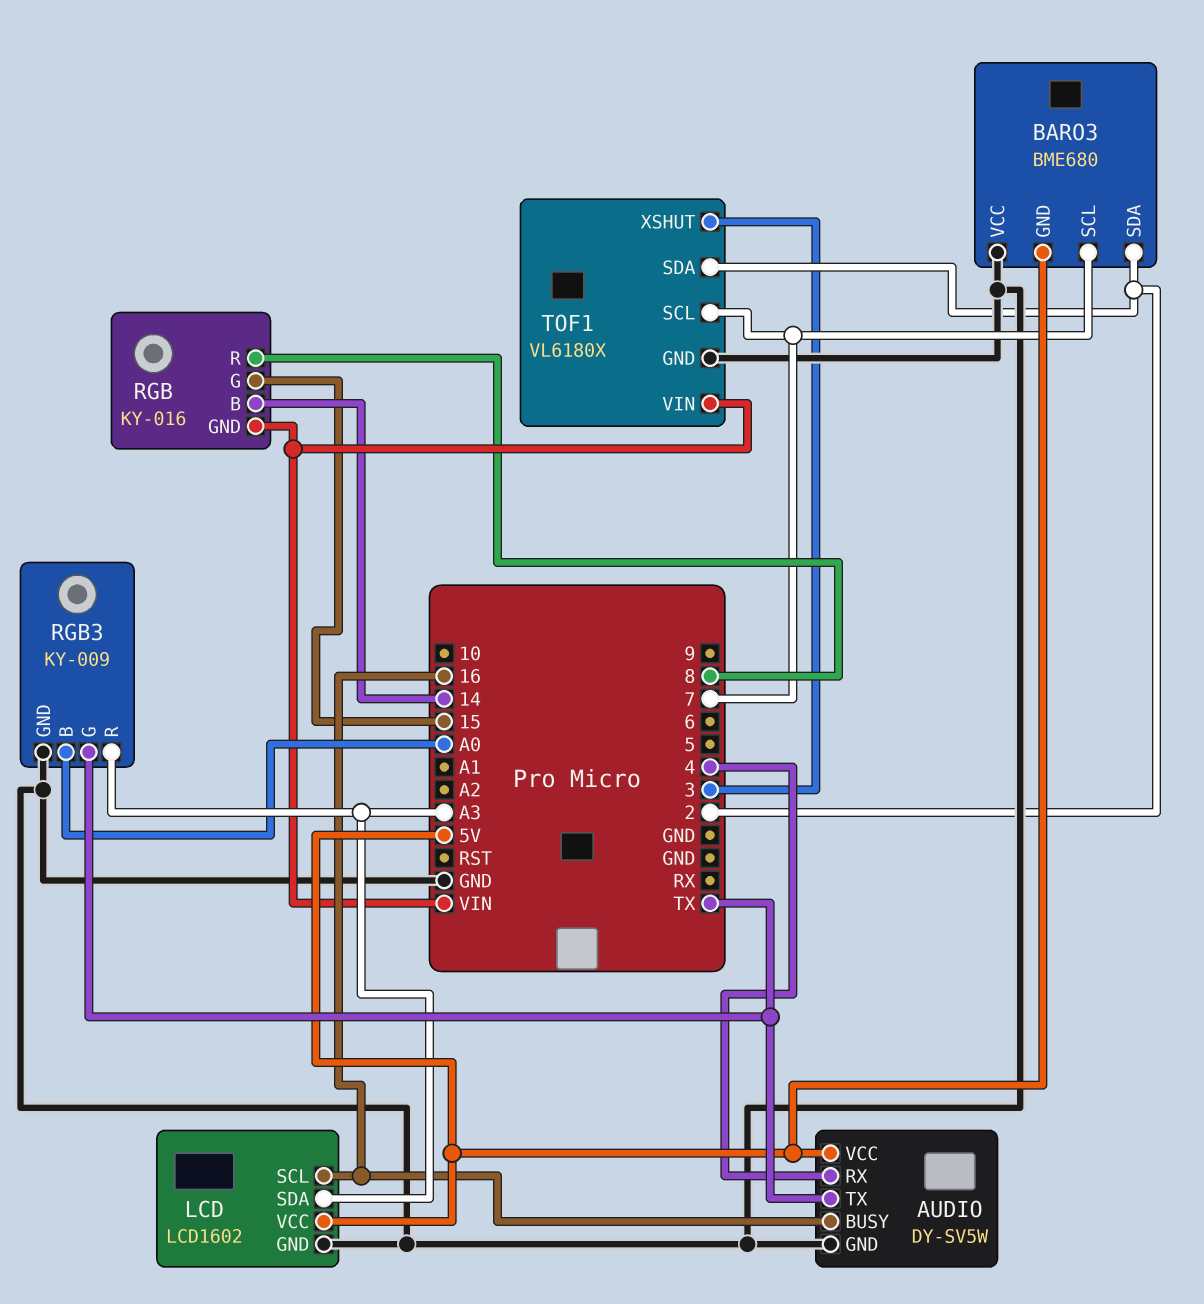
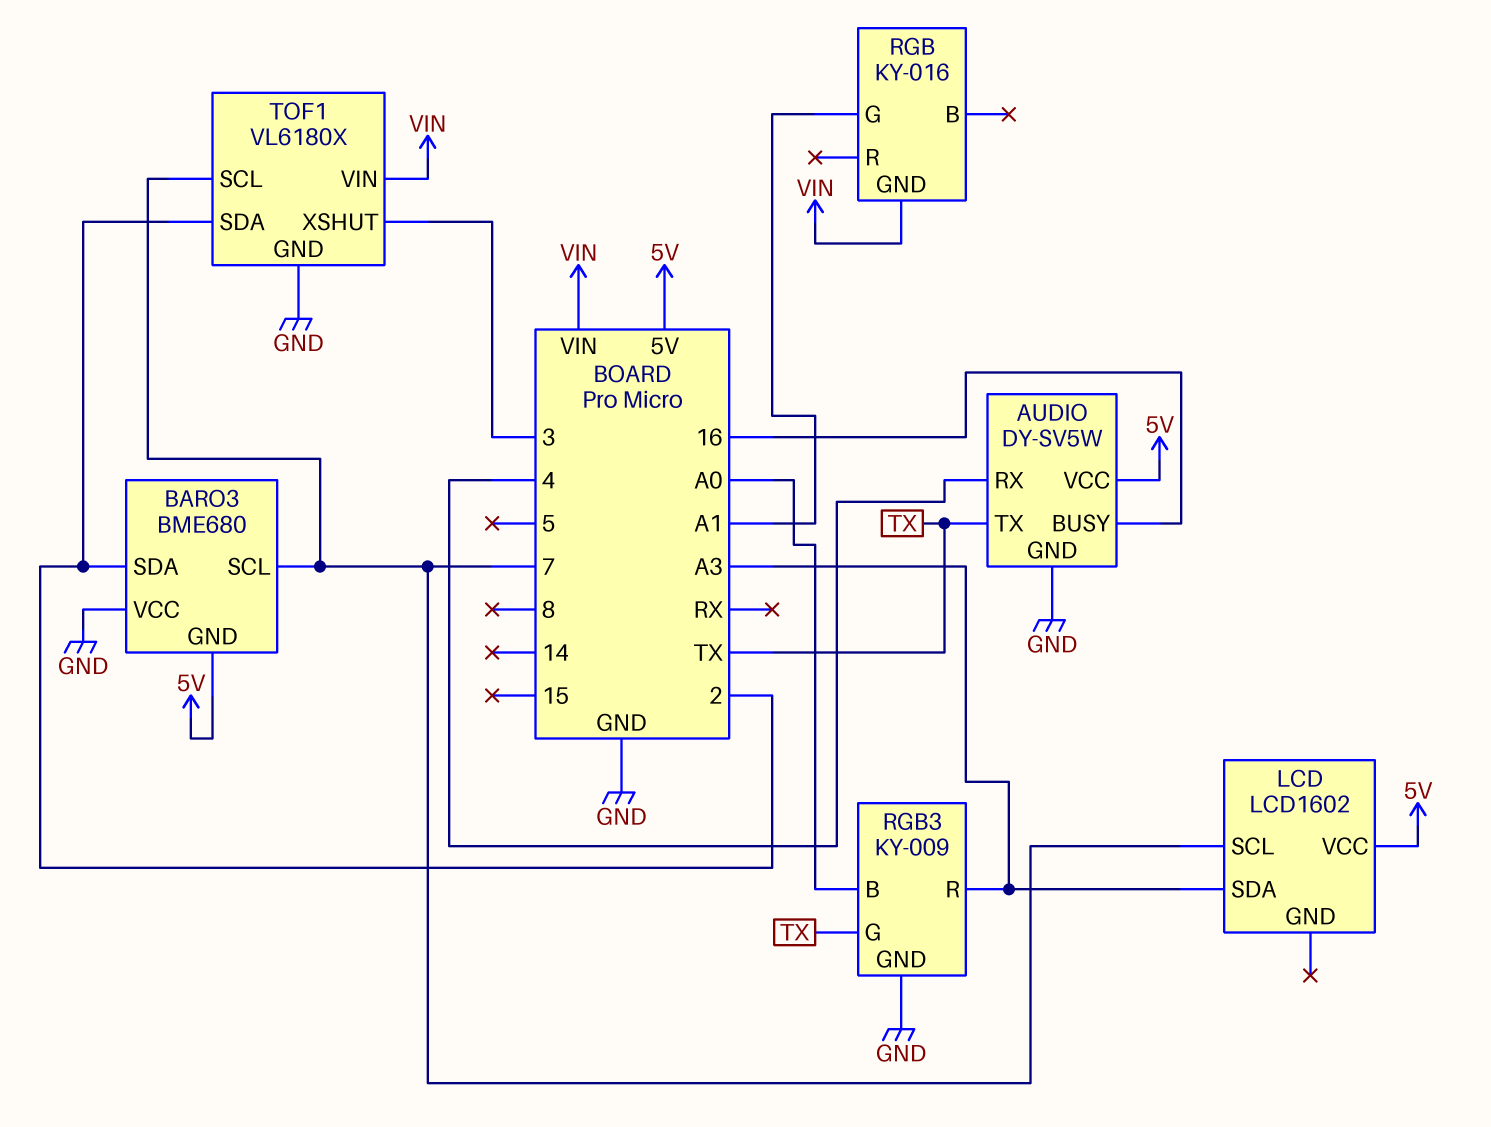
LCD pin GND: GND -> none
LCD pin SCL: 16 -> 7
RGB pin B: 14 -> none
RGB pin G: 15 -> A1
RGB pin R: 8 -> none

